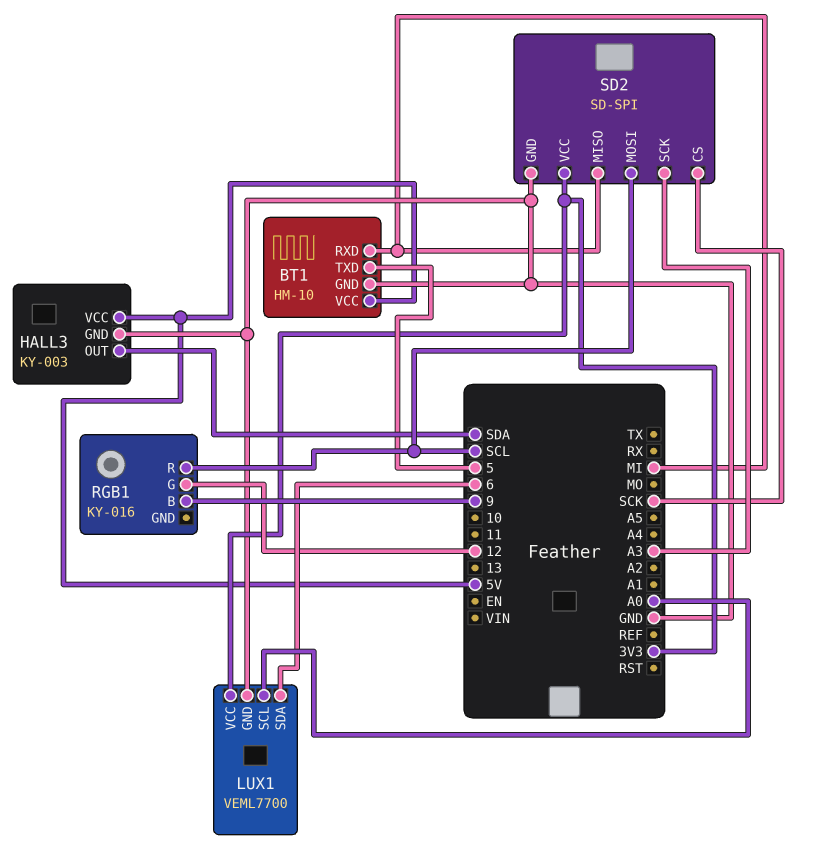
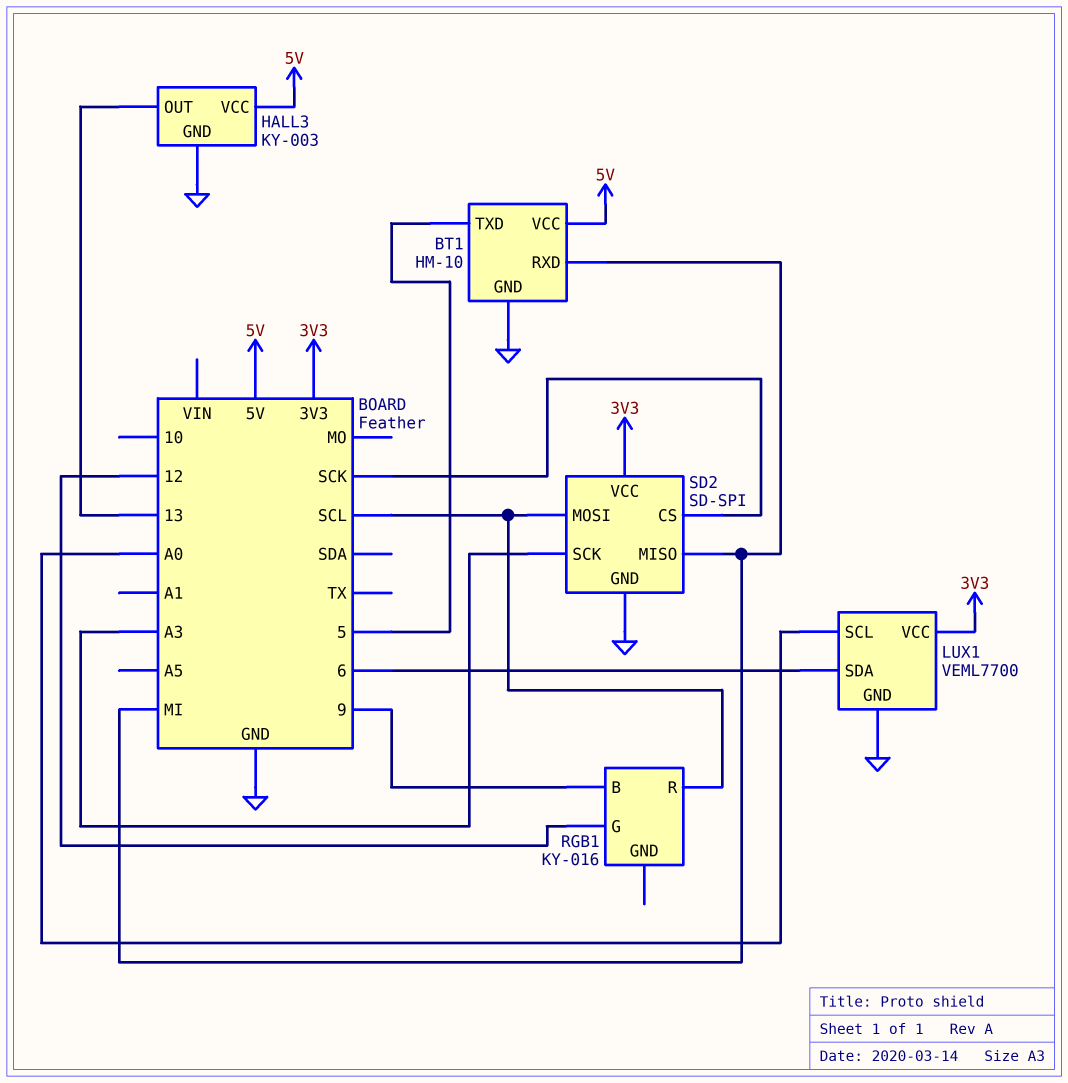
HALL3 pin OUT: SDA -> 13

